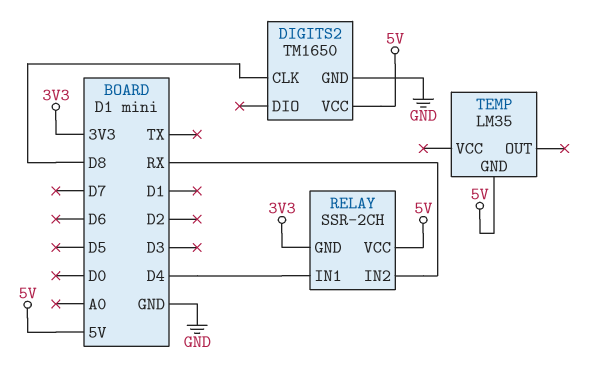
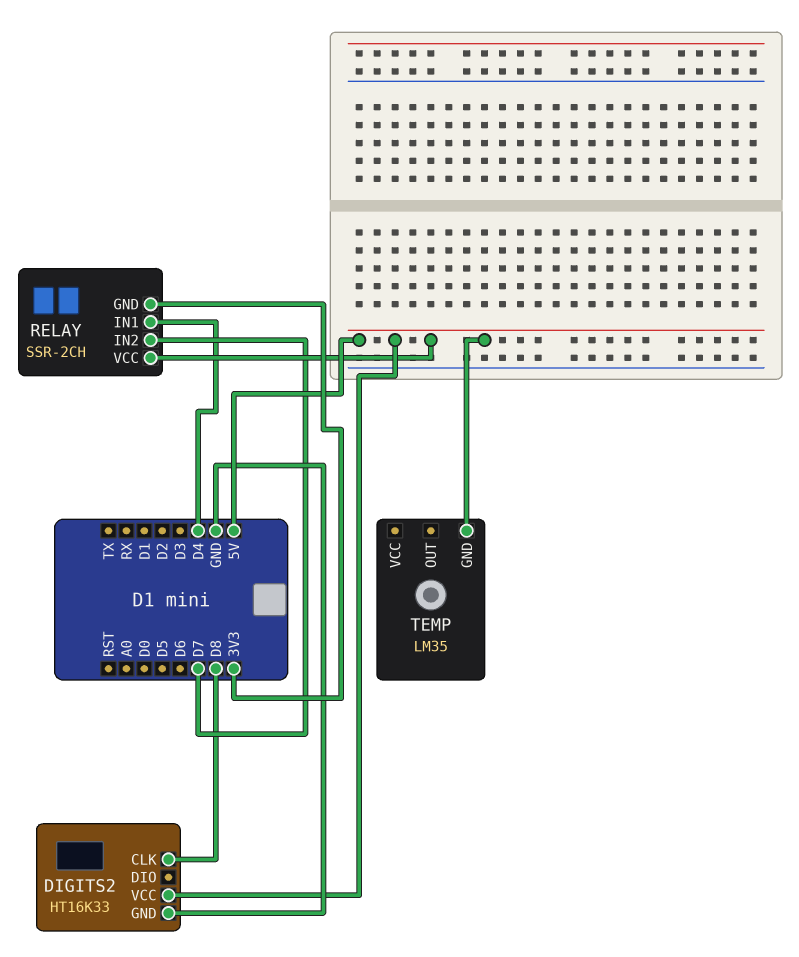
DIGITS2: TM1650 -> HT16K33
RELAY pin IN2: RX -> D7

